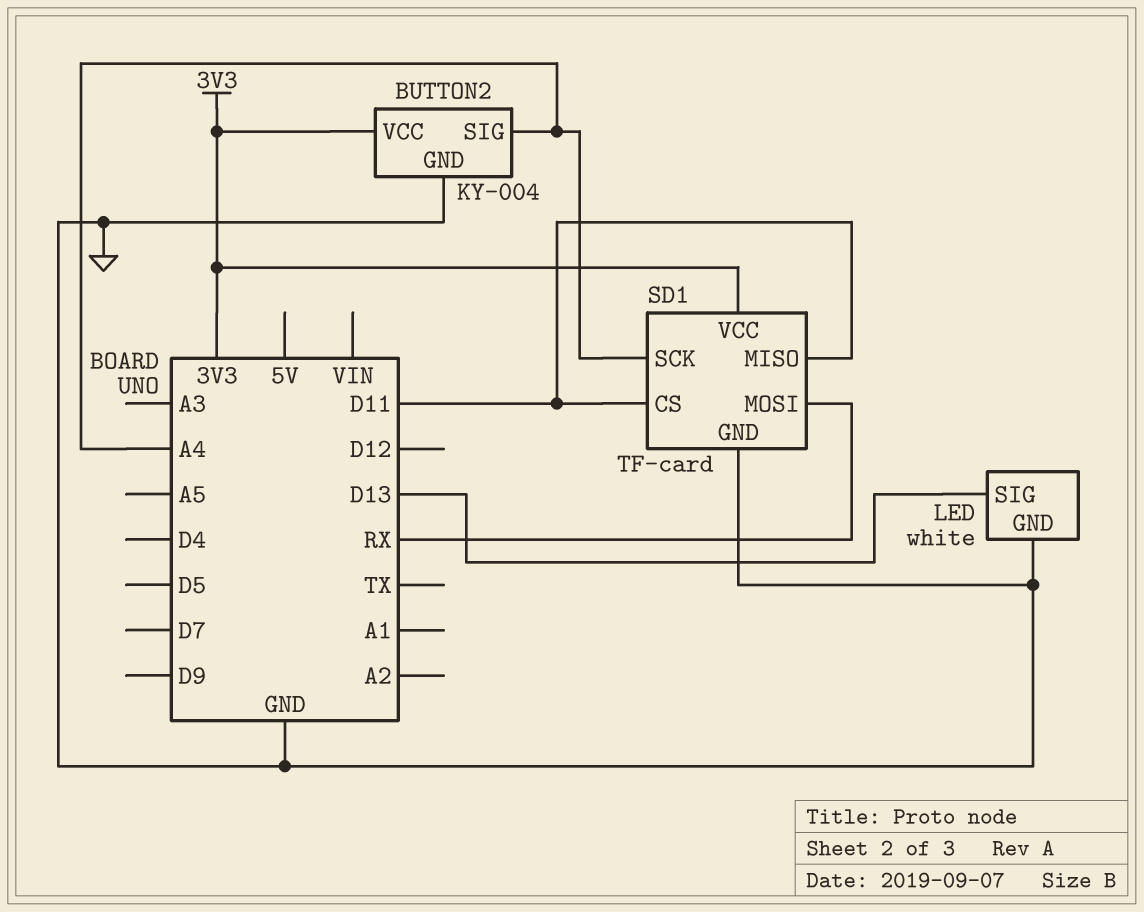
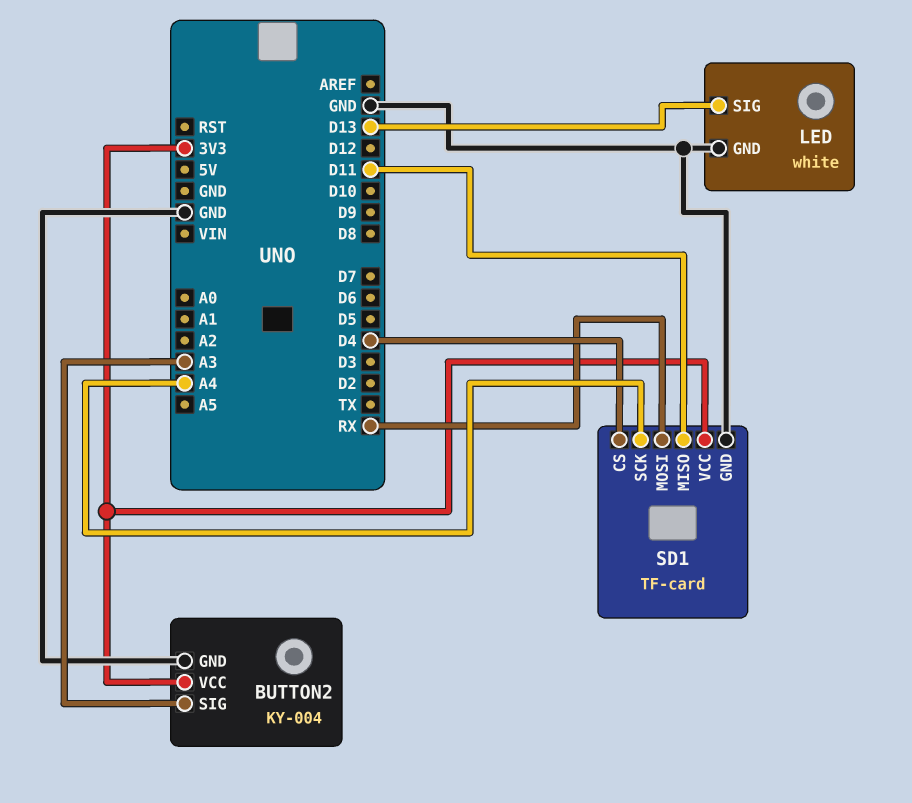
BUTTON2 pin SIG: A4 -> A3
SD1 pin CS: D11 -> D4

